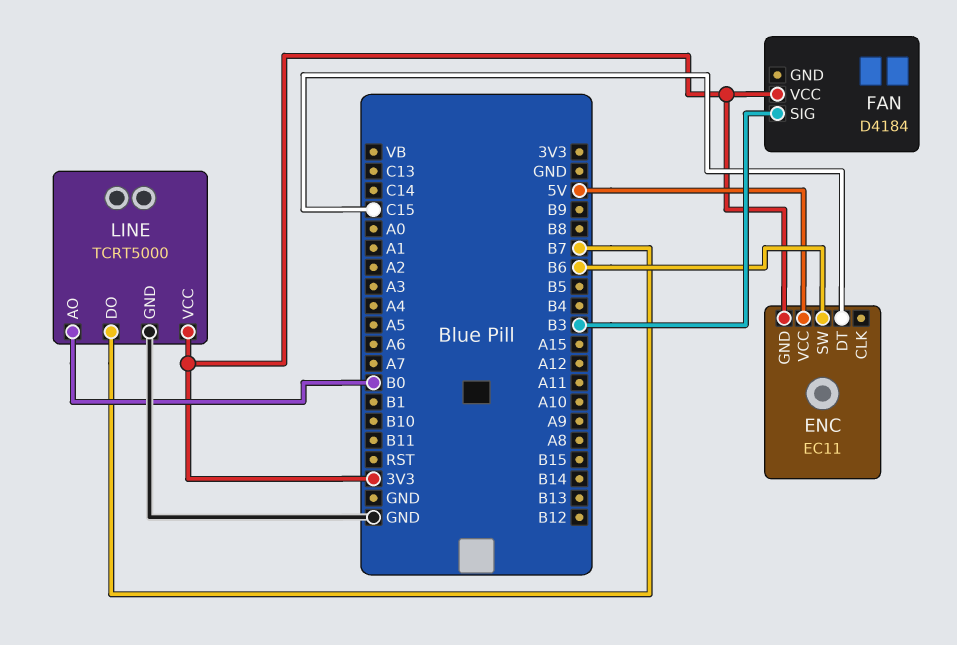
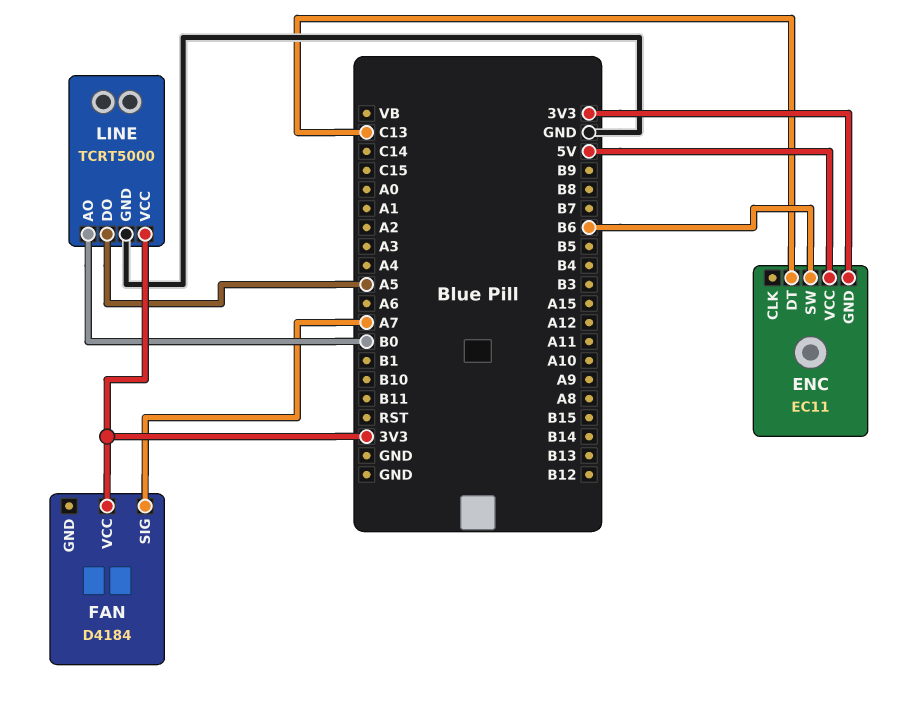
ENC pin DT: C15 -> C13
FAN pin SIG: B3 -> A7
LINE pin DO: B7 -> A5

